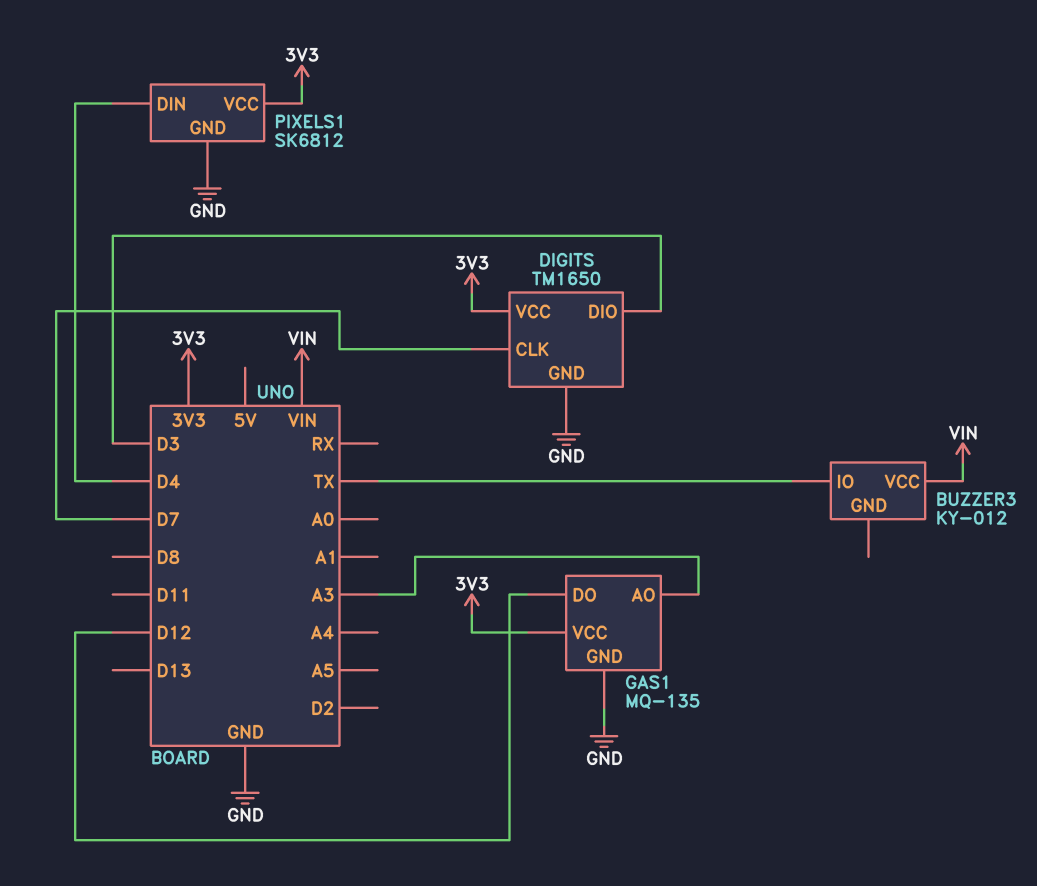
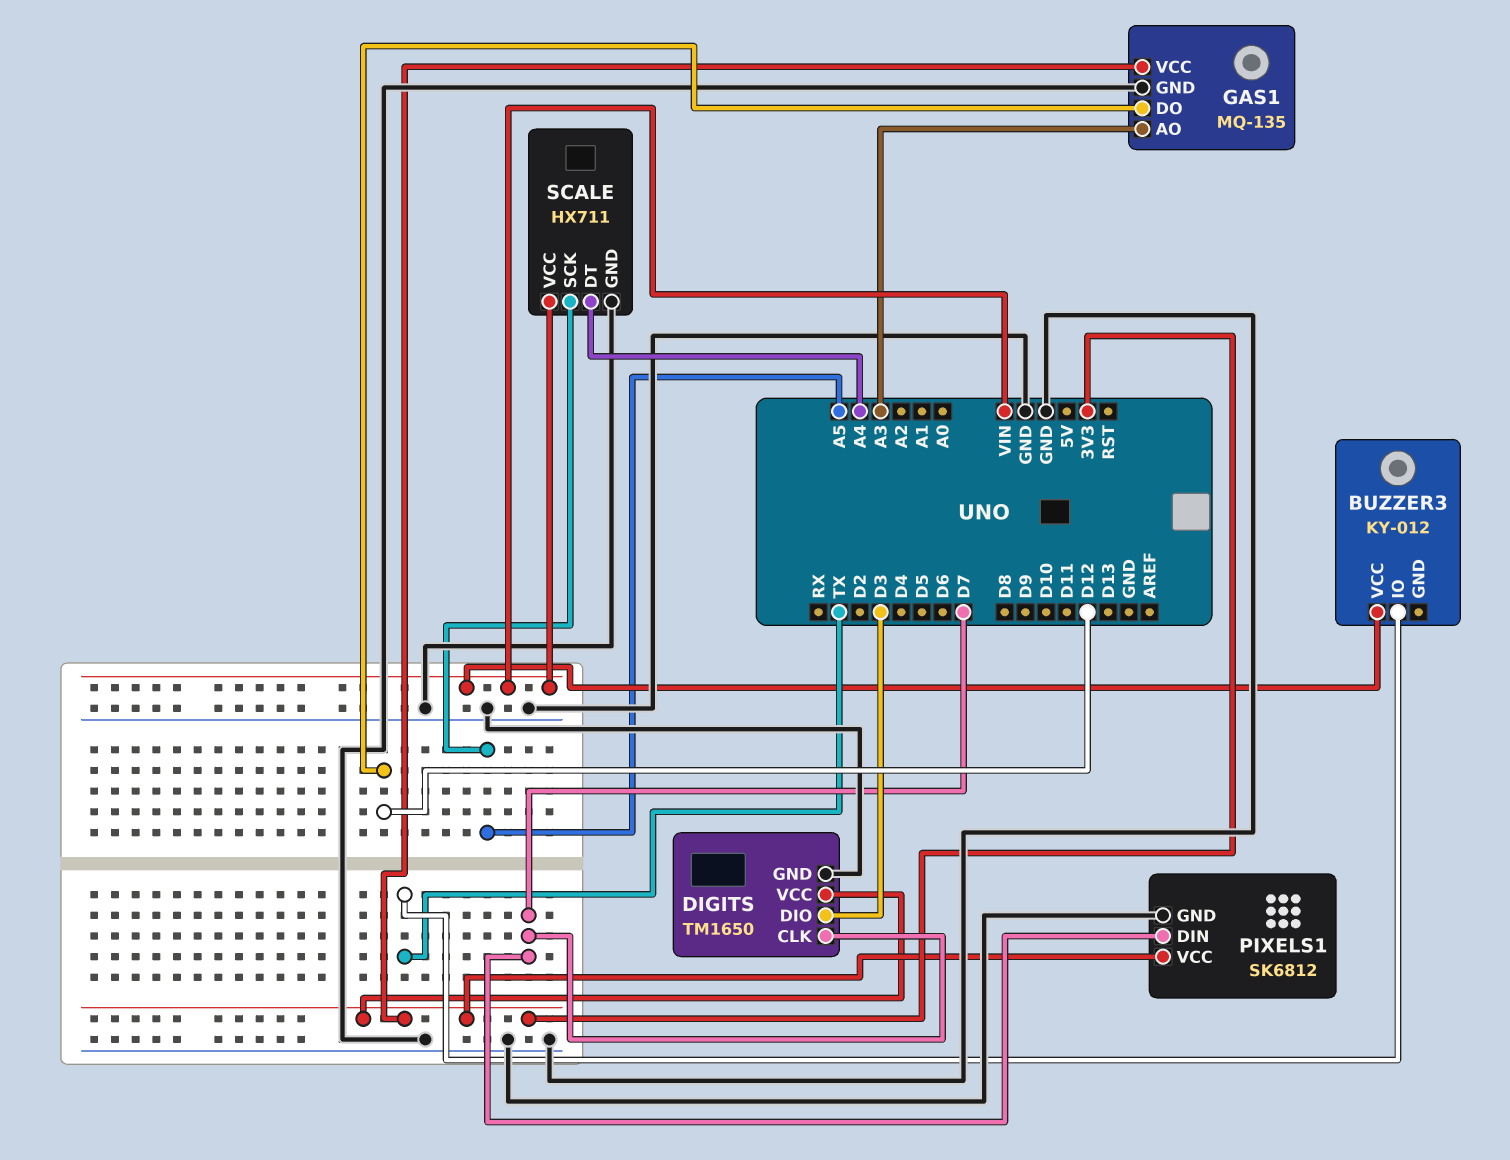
PIXELS1 pin DIN: D4 -> D7
SCALE: none -> HX711
SCALE pin DT: none -> A4
SCALE pin GND: none -> GND
SCALE pin SCK: none -> A5
SCALE pin VCC: none -> VIN

